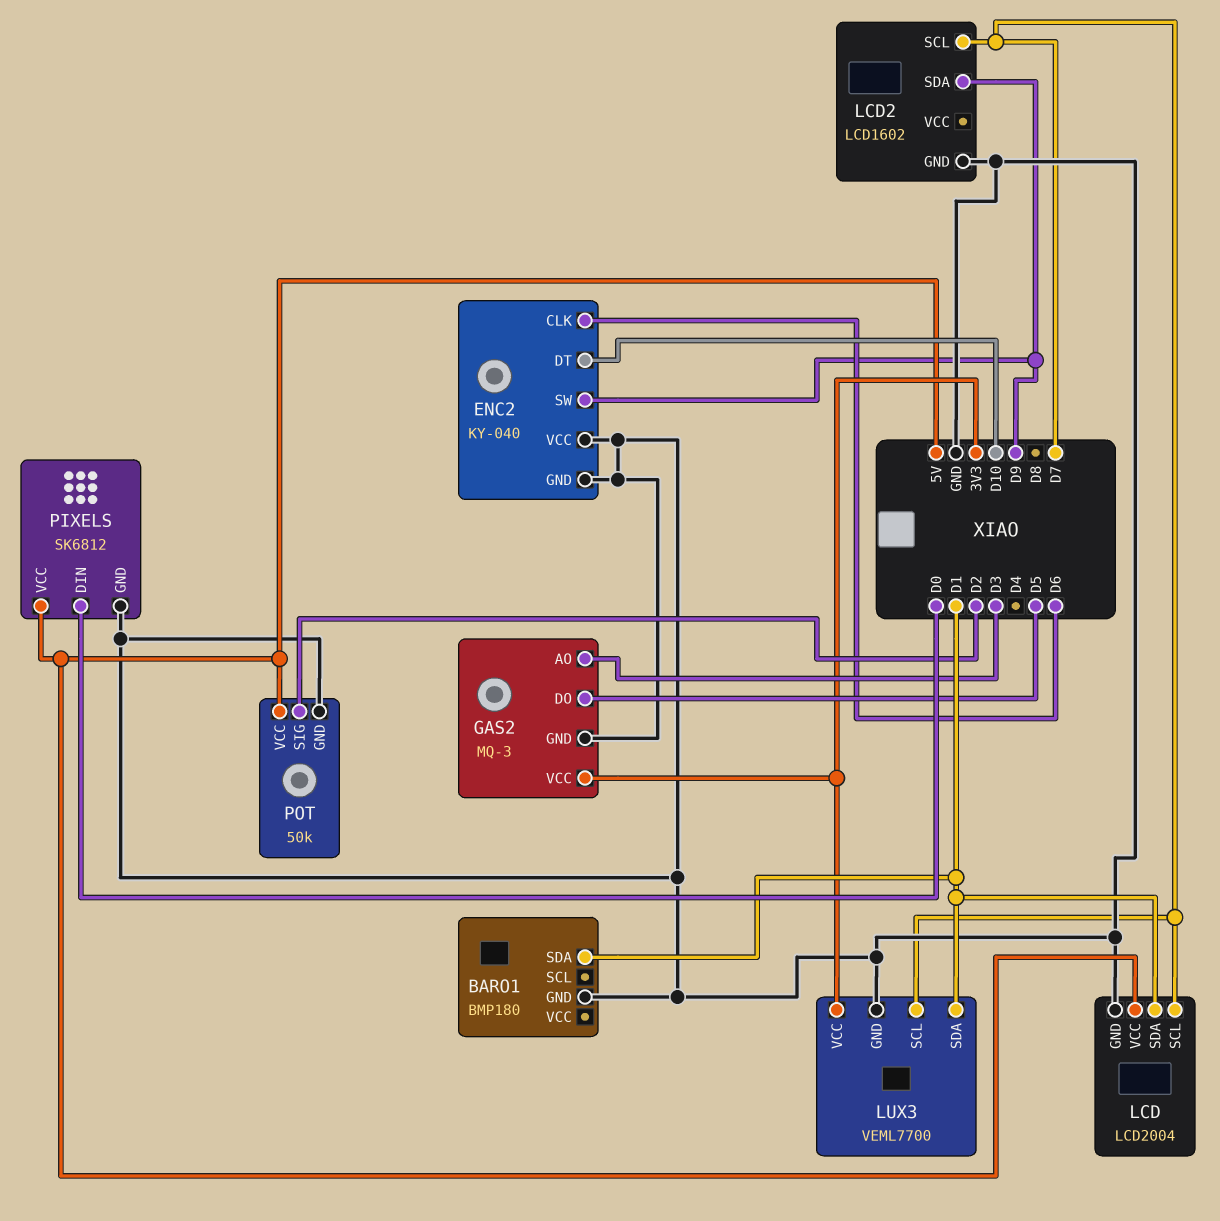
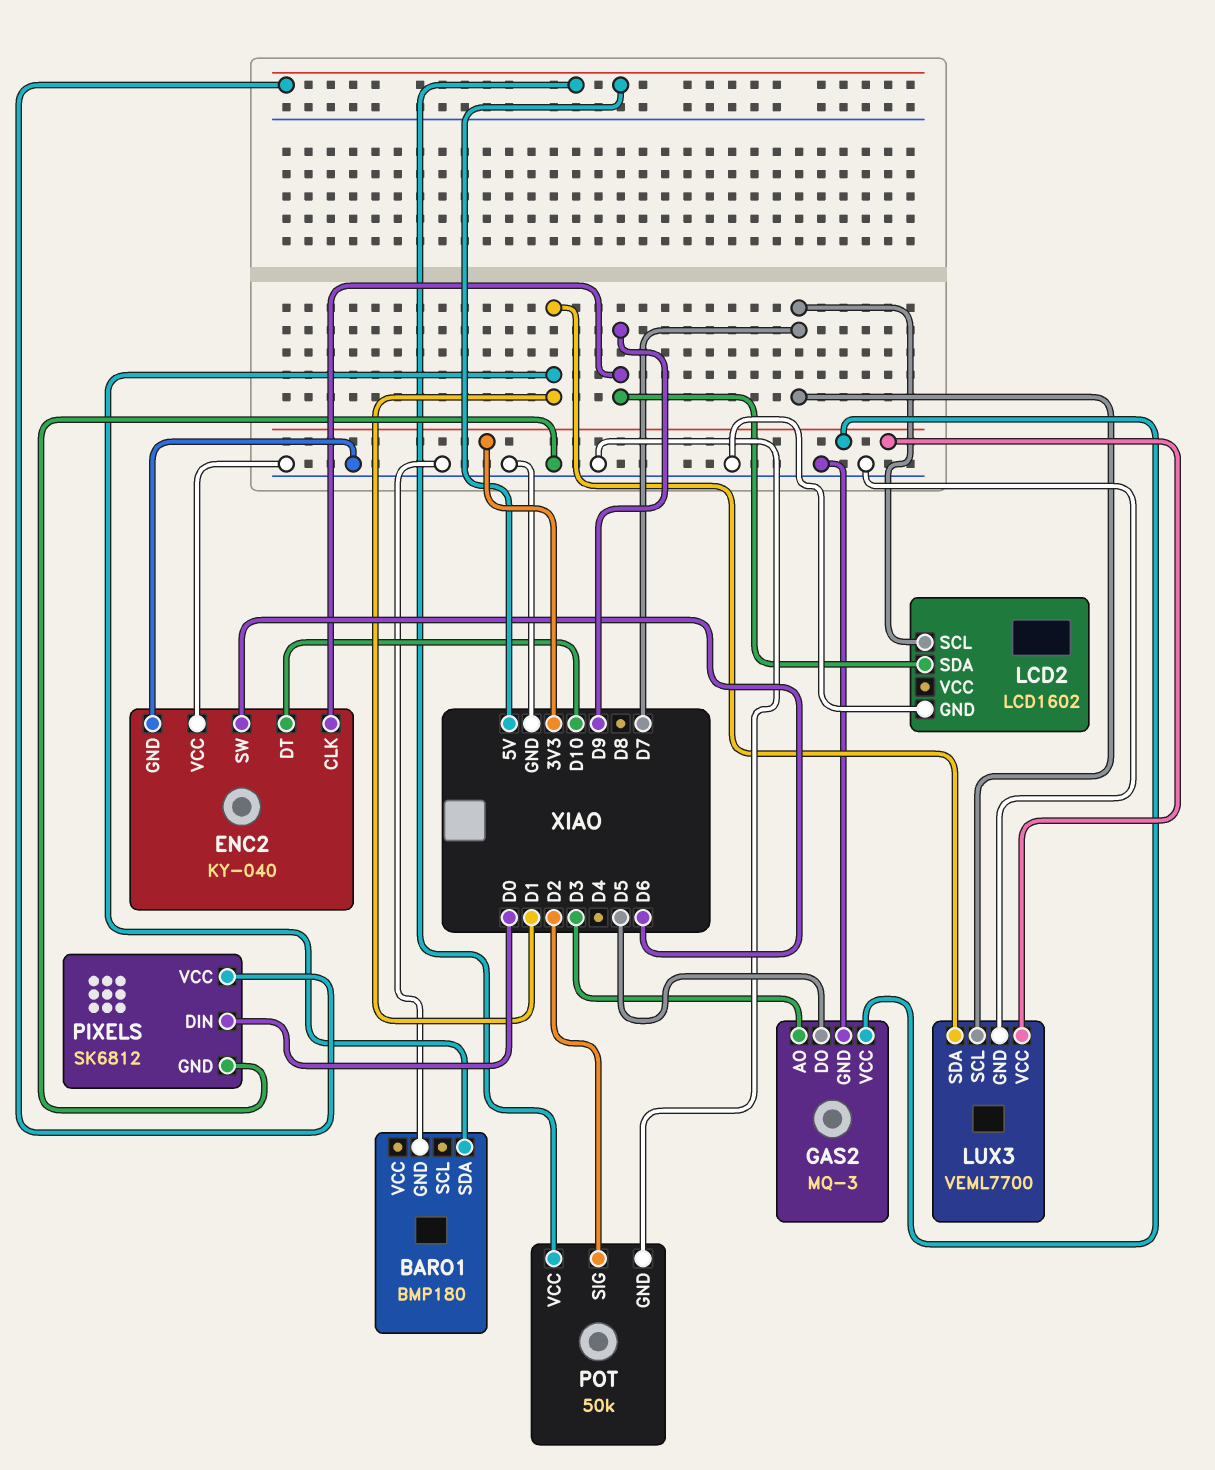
ENC2 pin CLK: D6 -> D9
ENC2 pin SW: D9 -> D6
LCD: LCD2004 -> none
LCD pin GND: GND -> none
LCD pin SCL: D7 -> none
LCD pin SDA: D1 -> none
LCD pin VCC: 5V -> none

